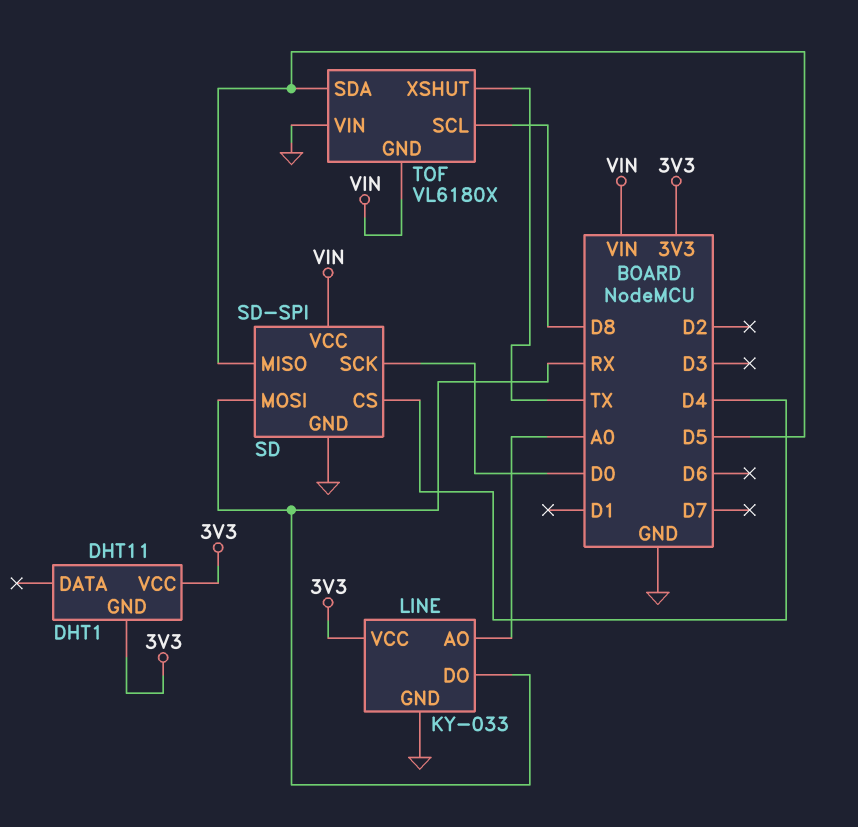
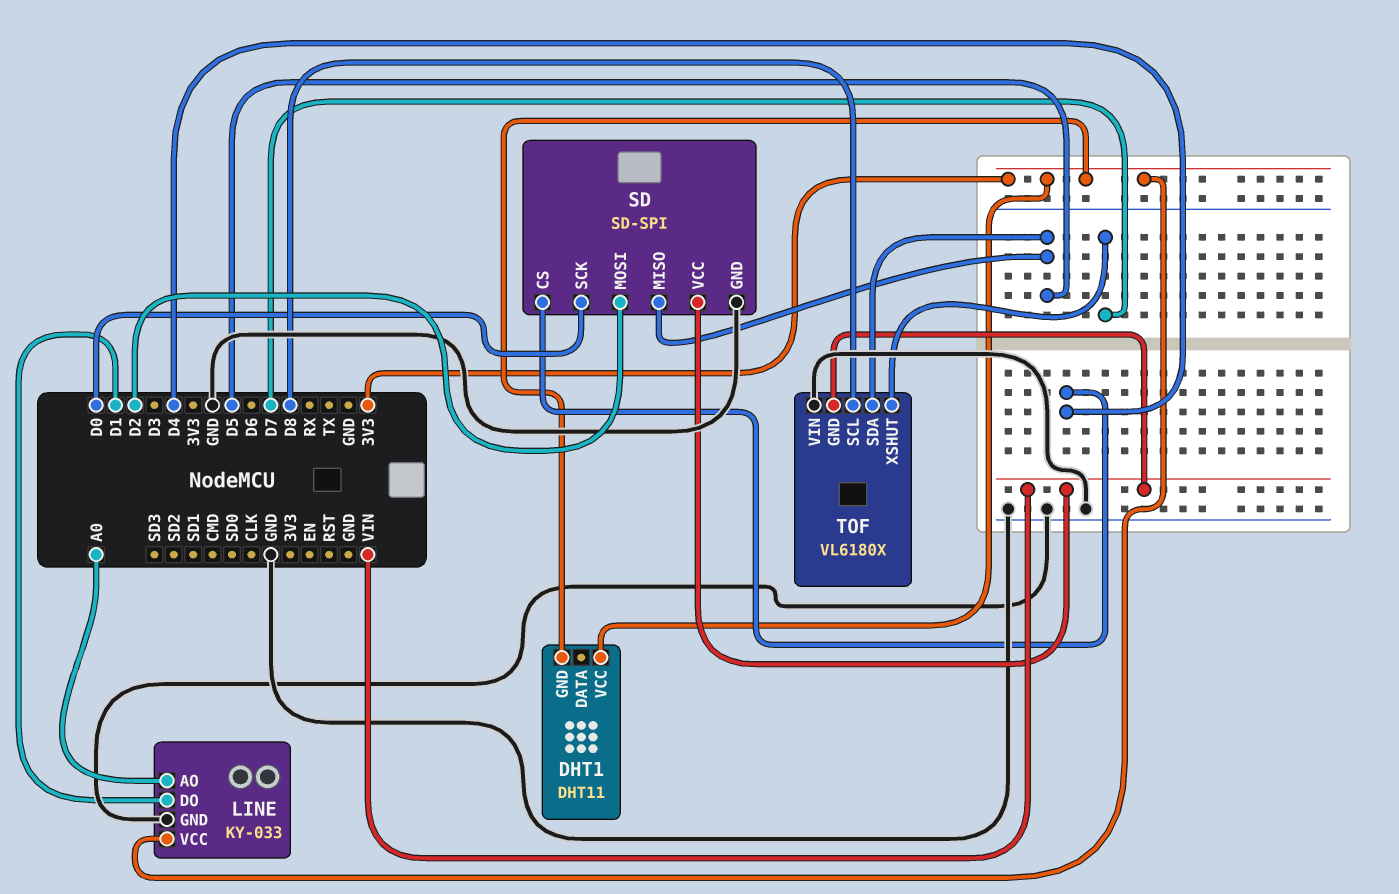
LINE pin DO: RX -> D1
SD pin MOSI: RX -> D2
TOF pin XSHUT: TX -> D7

